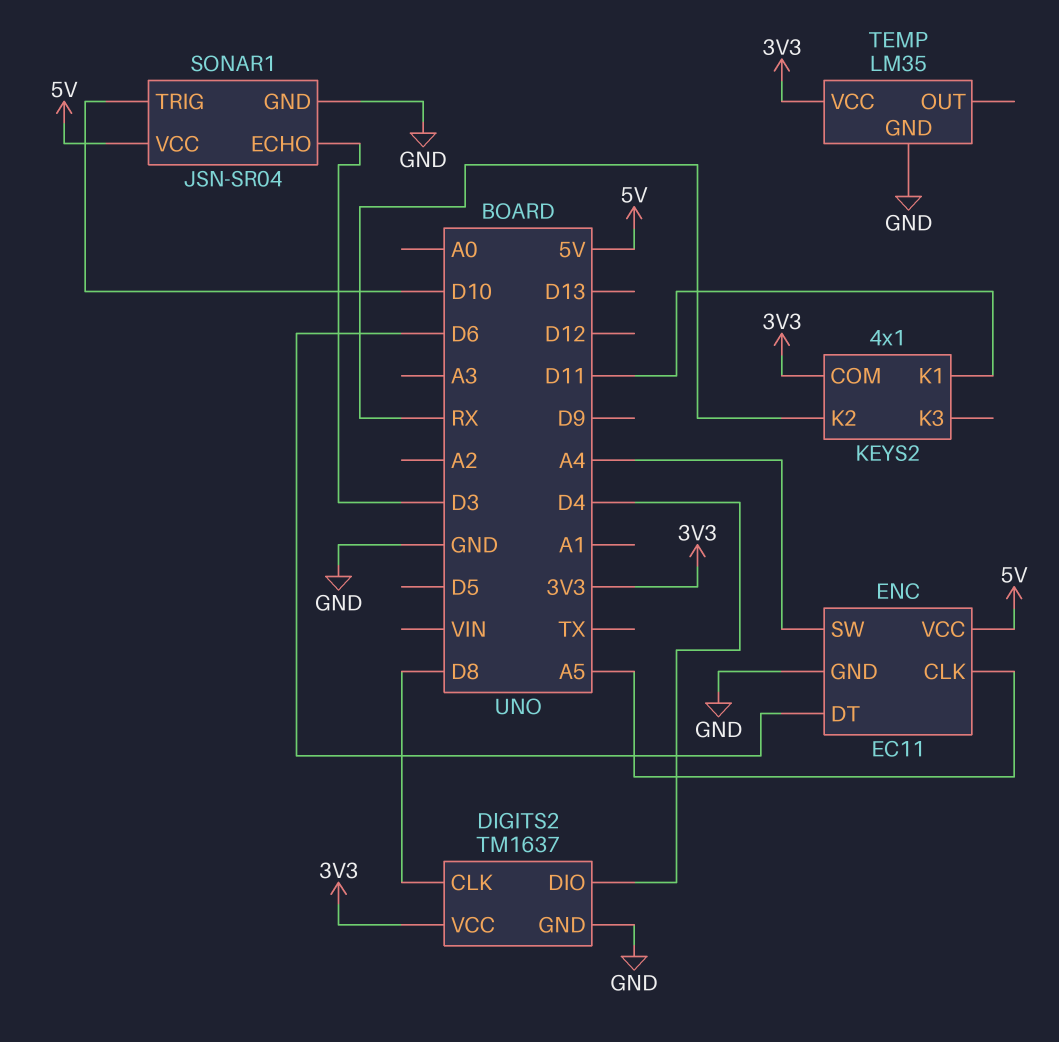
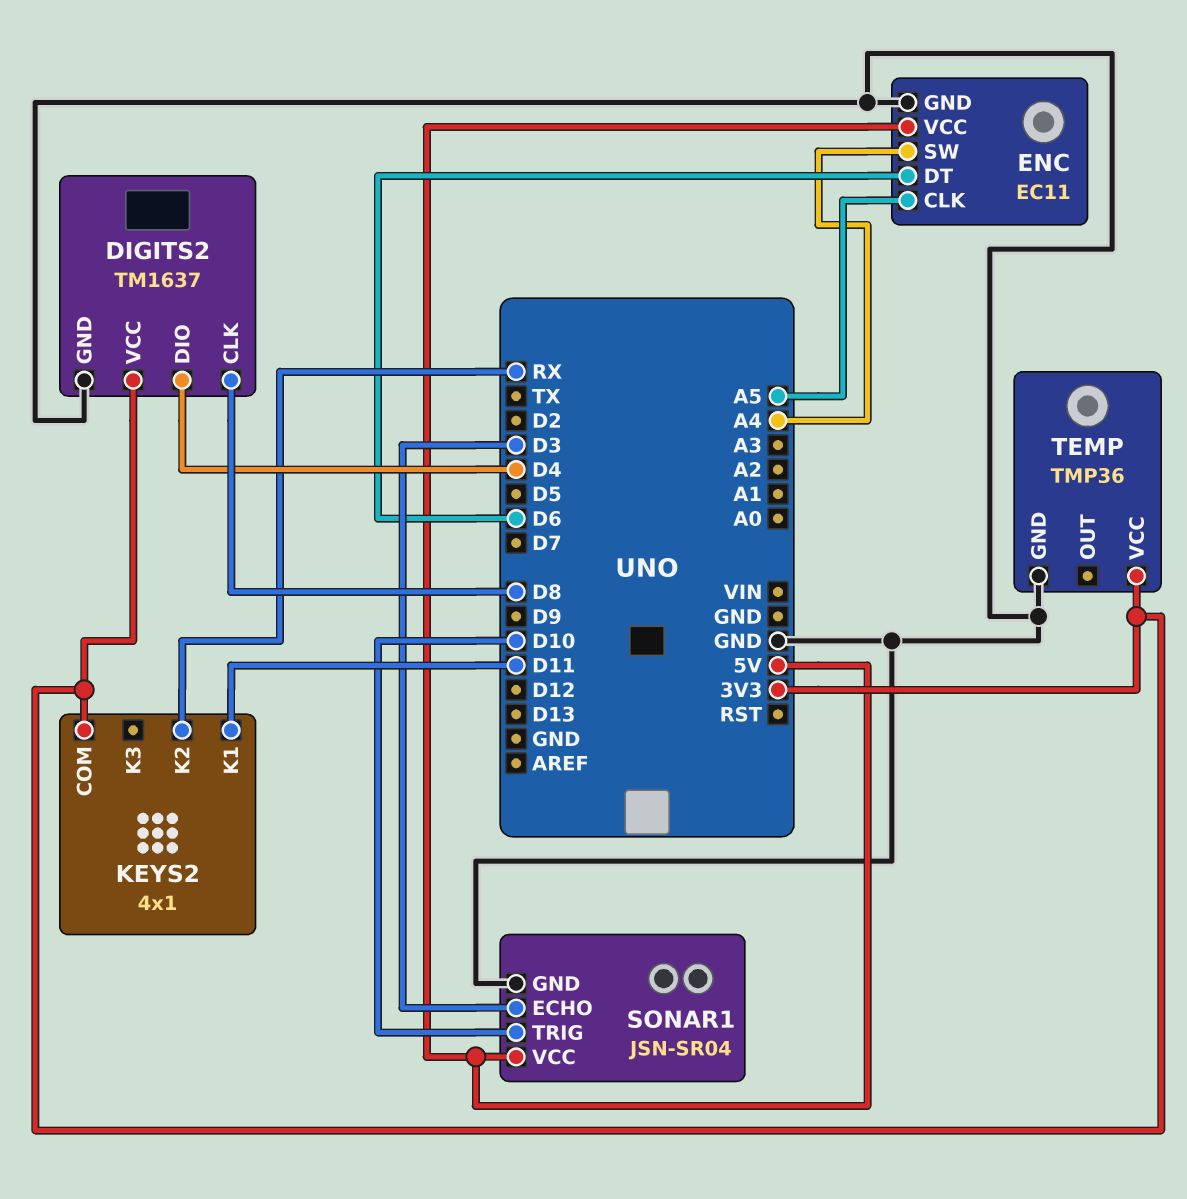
TEMP: LM35 -> TMP36

